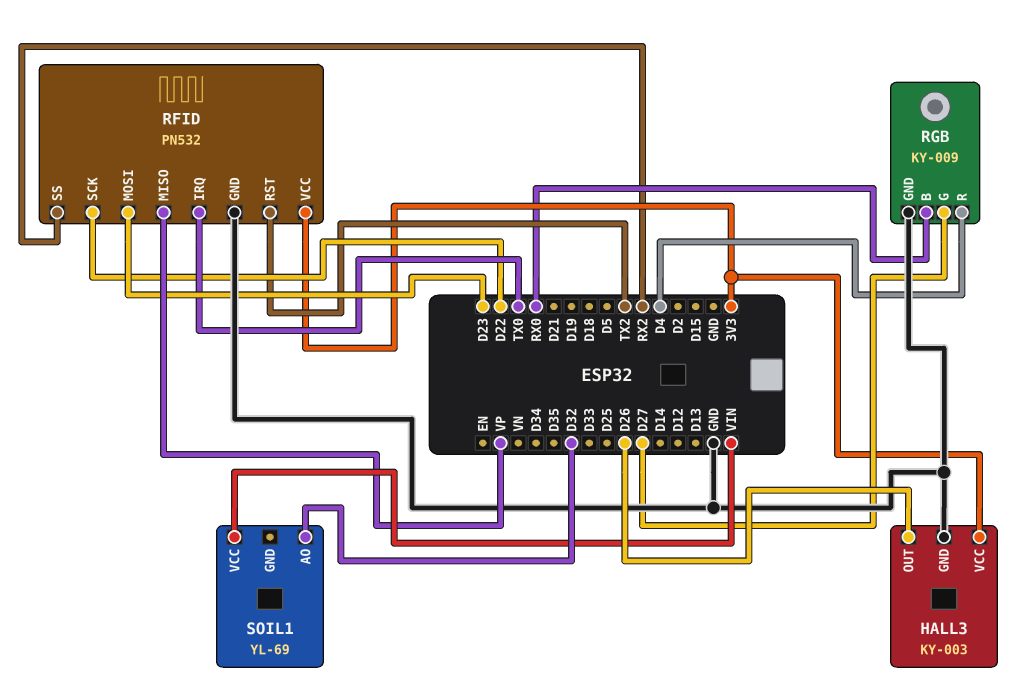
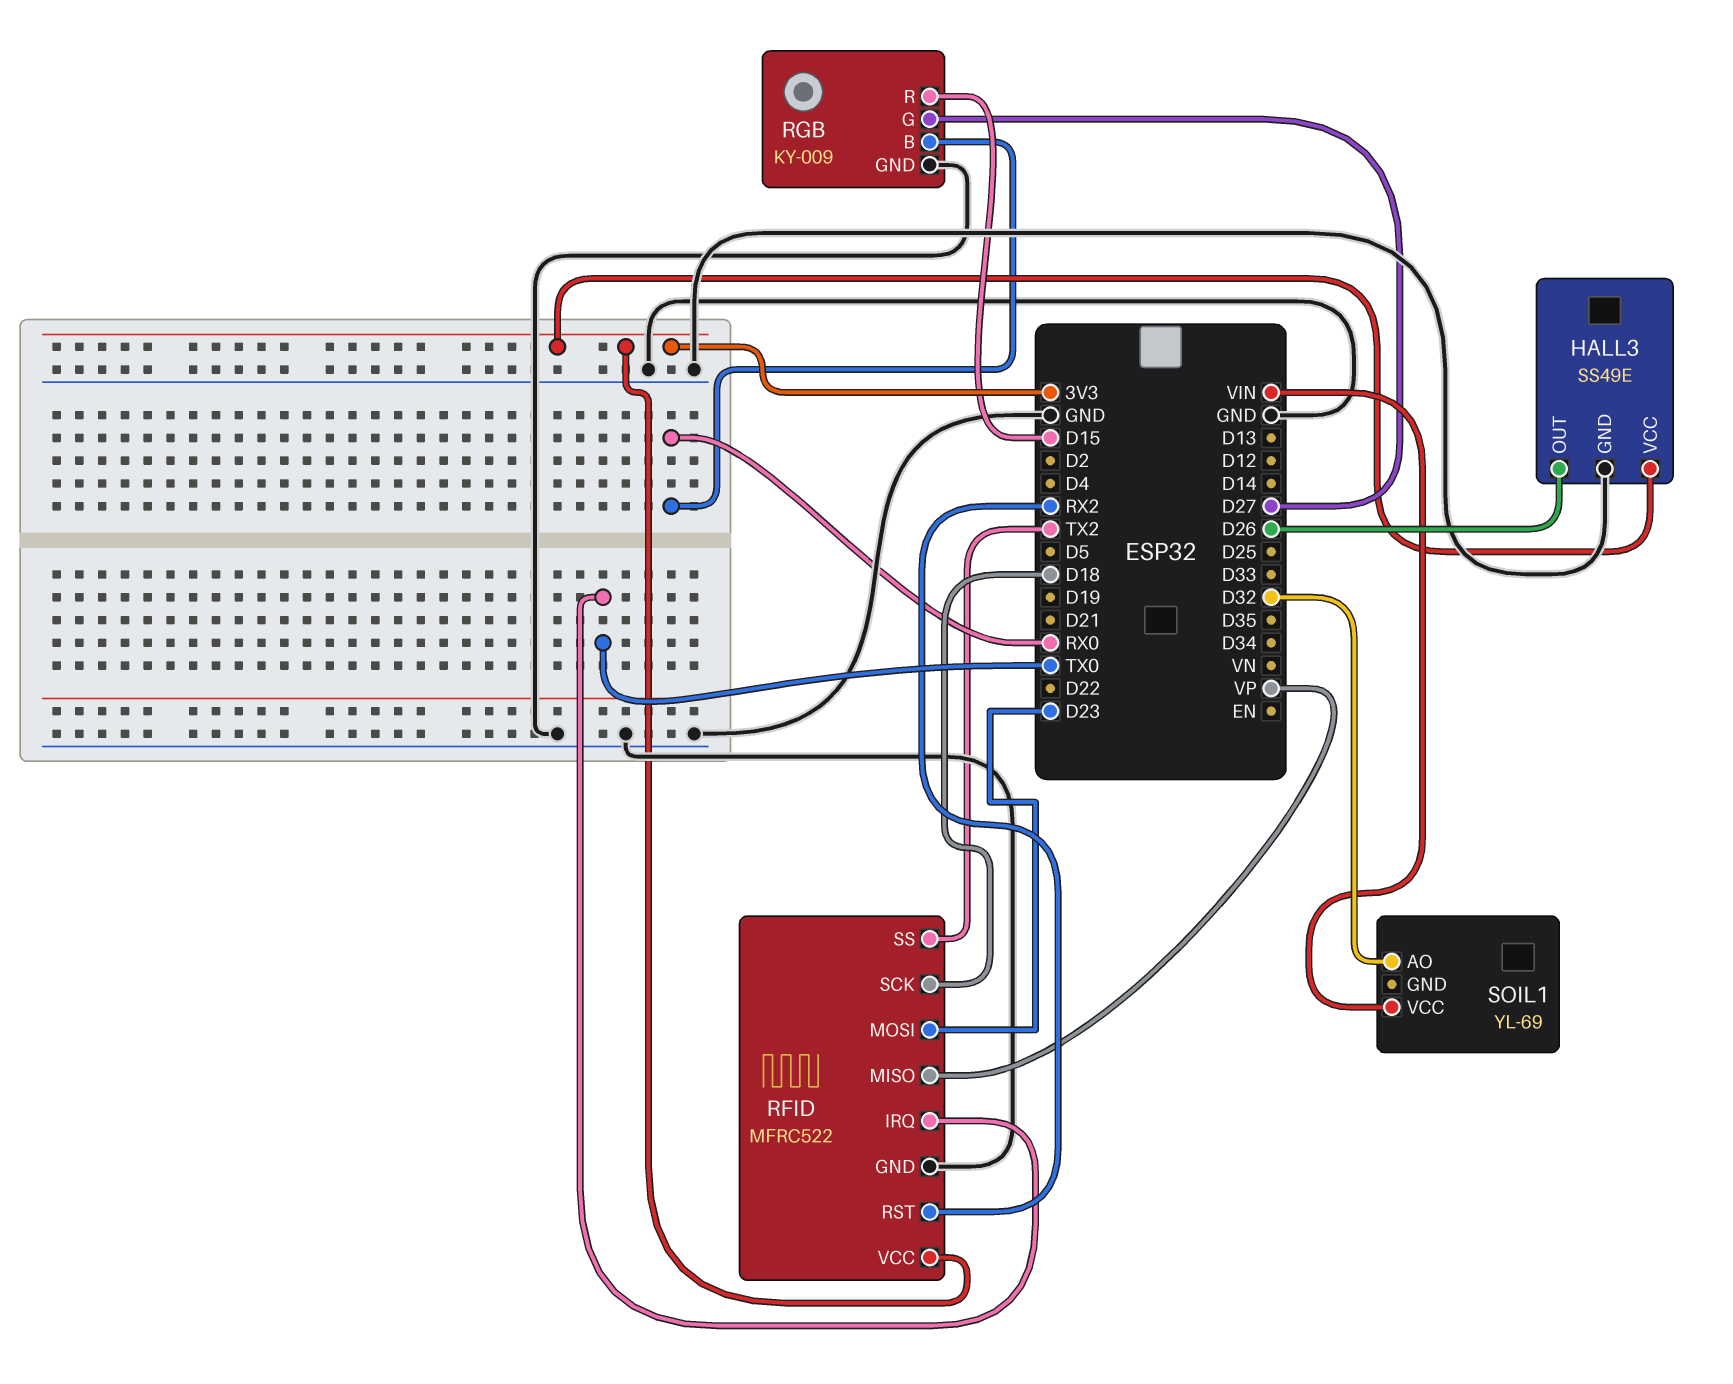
HALL3: KY-003 -> SS49E
RFID: PN532 -> MFRC522
RFID pin RST: TX2 -> RX2
RFID pin SCK: D22 -> D18
RFID pin SS: RX2 -> TX2
RGB pin R: D4 -> D15

